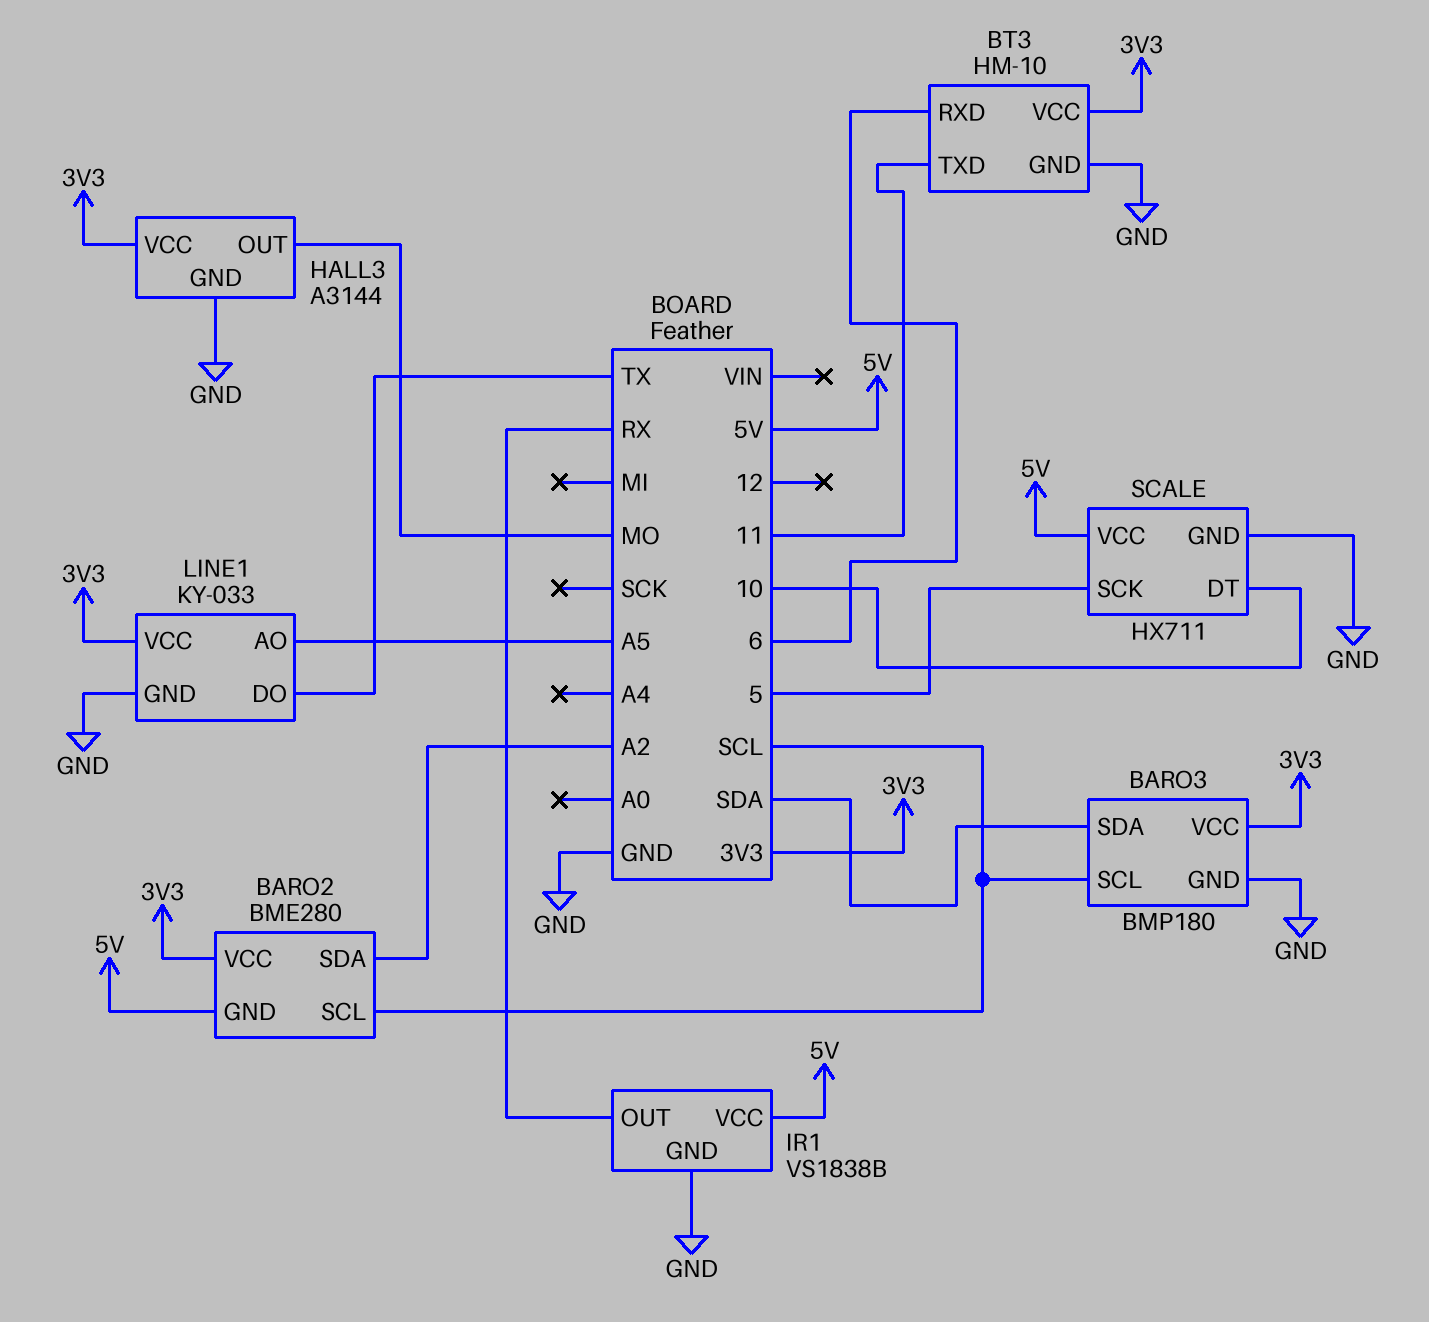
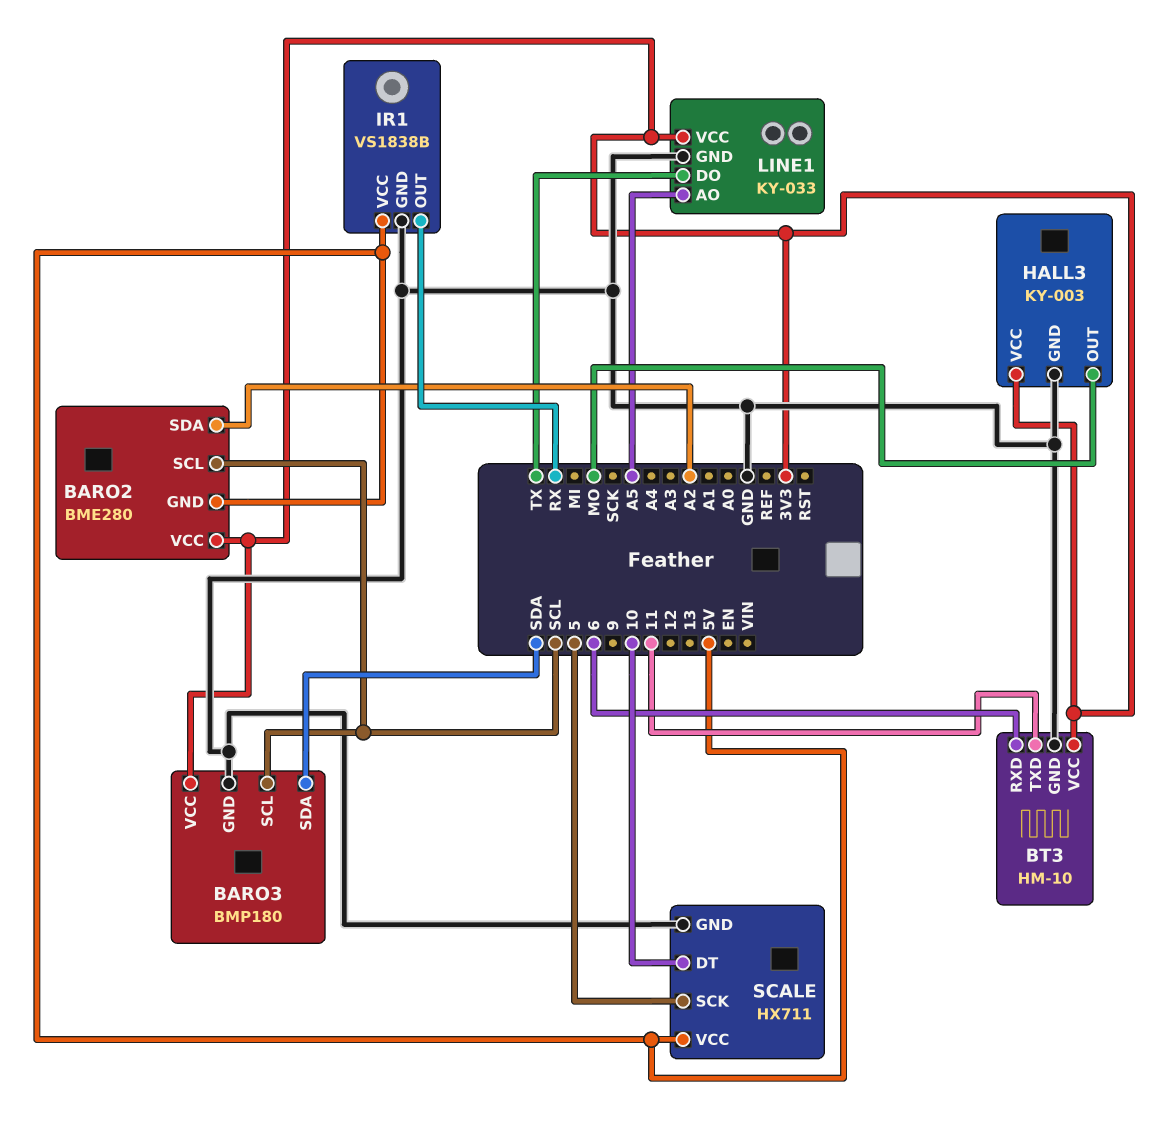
HALL3: A3144 -> KY-003

